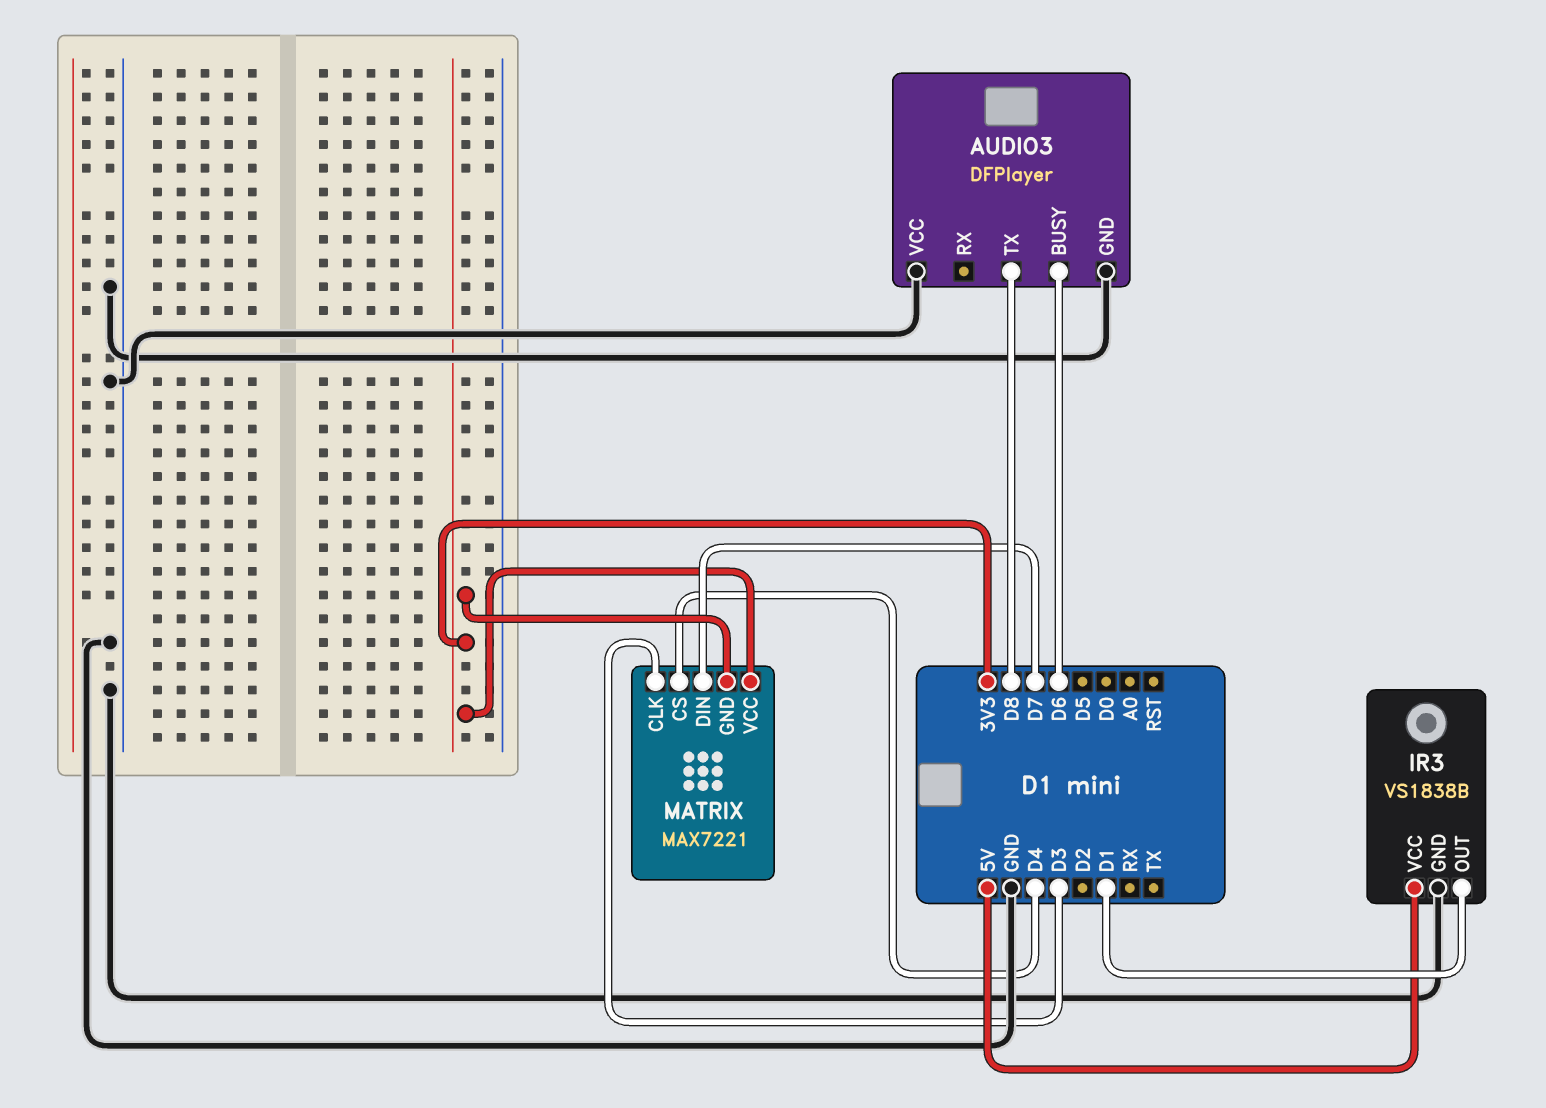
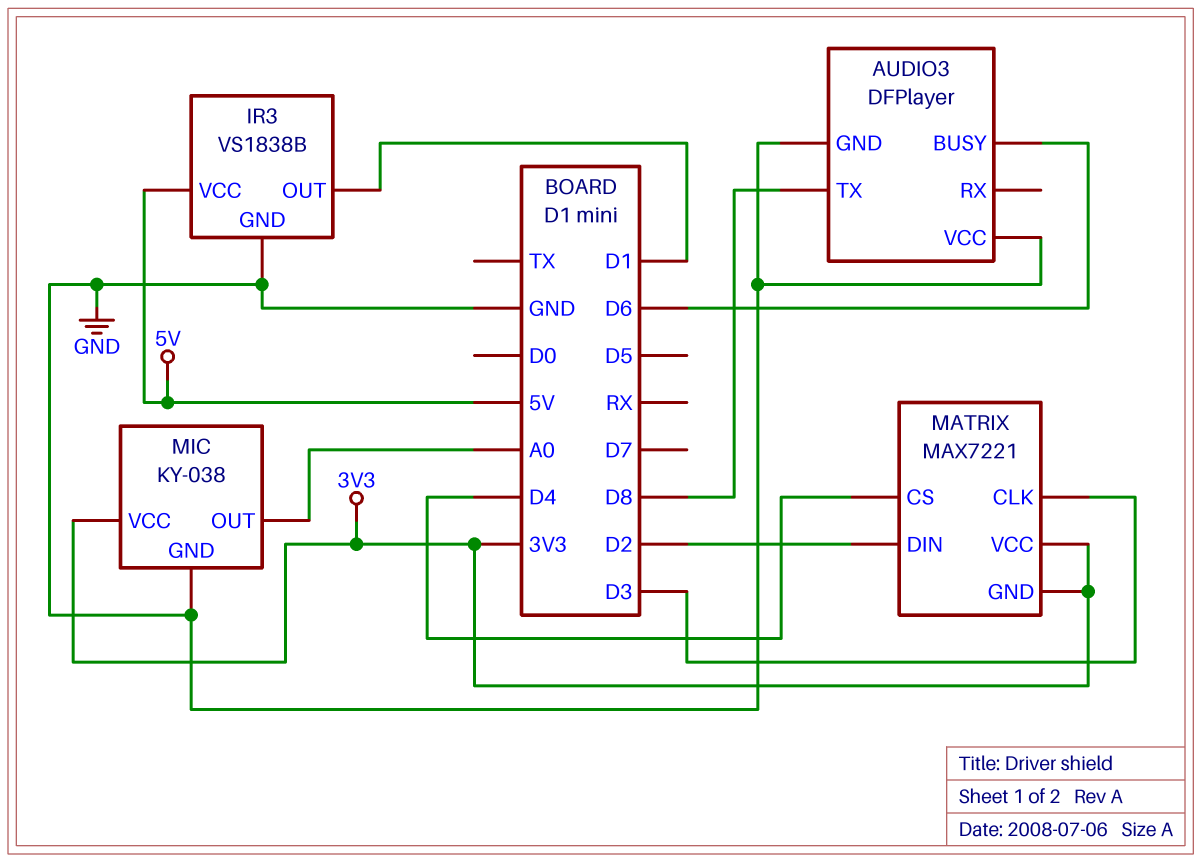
MATRIX pin DIN: D7 -> D2
MIC: none -> KY-038
MIC pin GND: none -> GND
MIC pin OUT: none -> A0
MIC pin VCC: none -> 3V3

